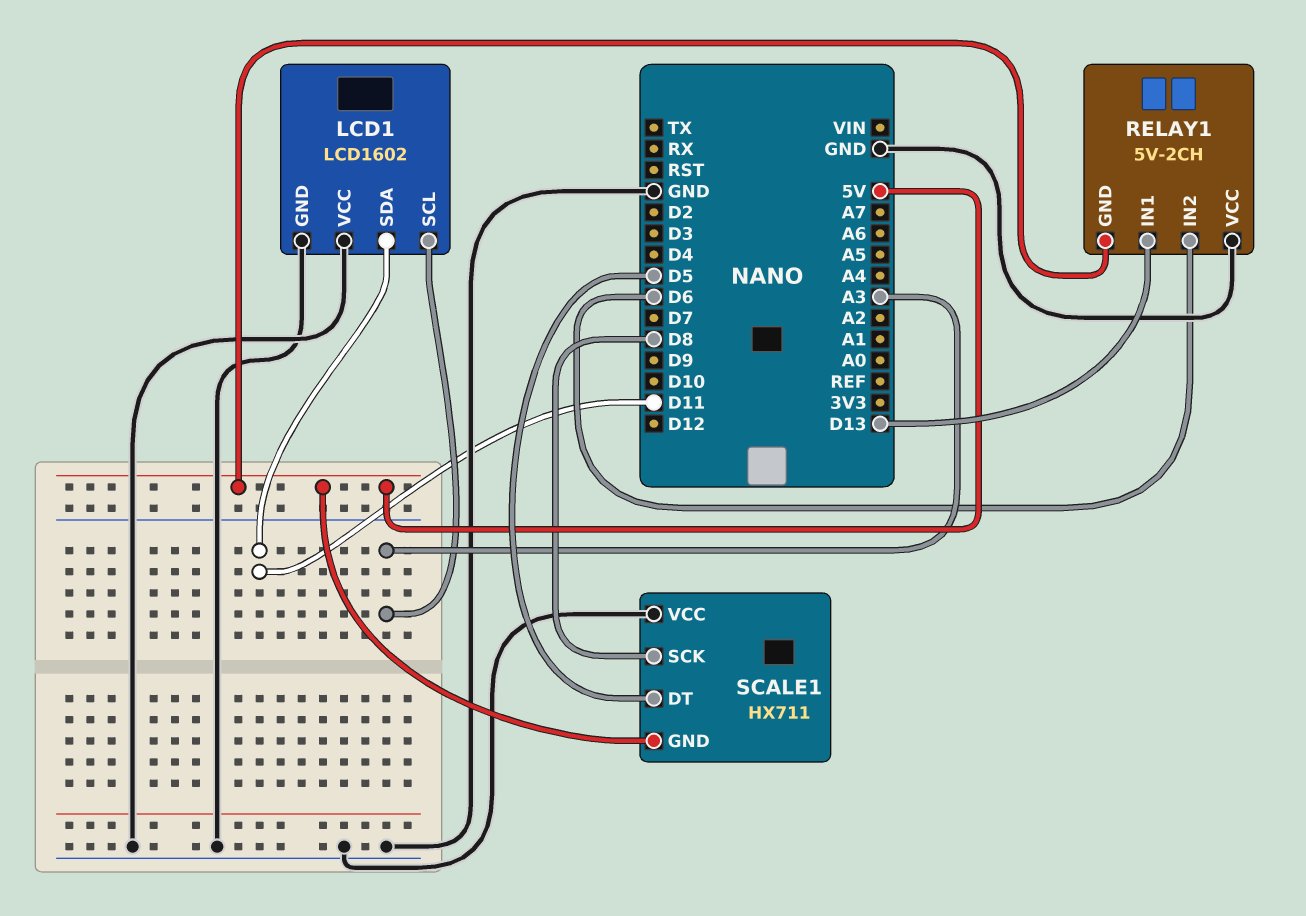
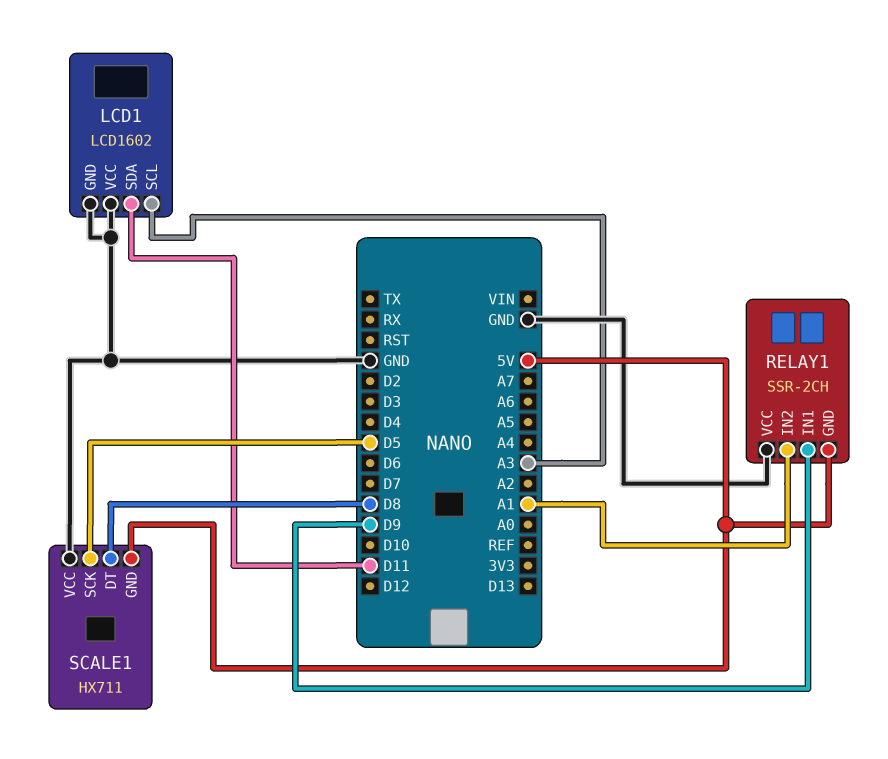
RELAY1: 5V-2CH -> SSR-2CH
RELAY1 pin IN1: D13 -> D9
RELAY1 pin IN2: D6 -> A1
SCALE1 pin DT: D5 -> D8
SCALE1 pin SCK: D8 -> D5

